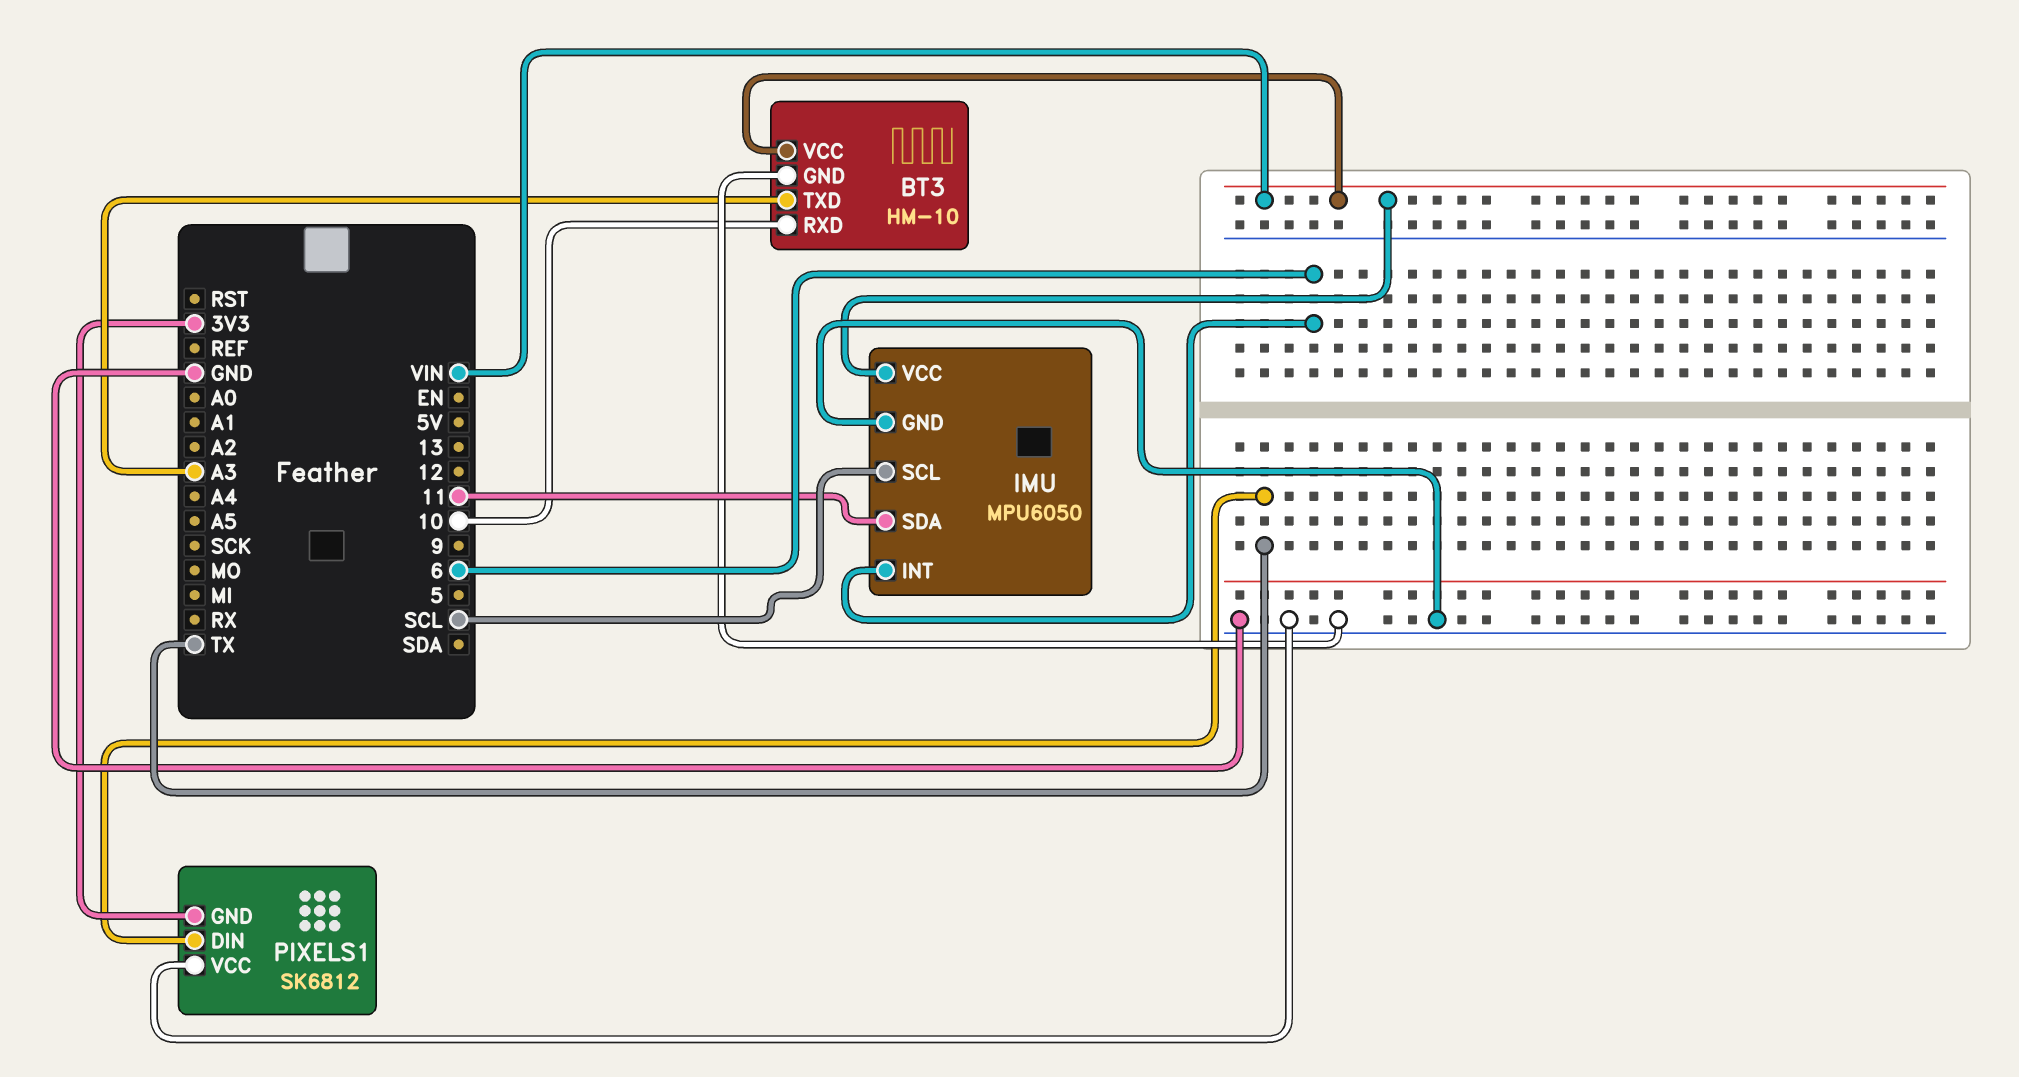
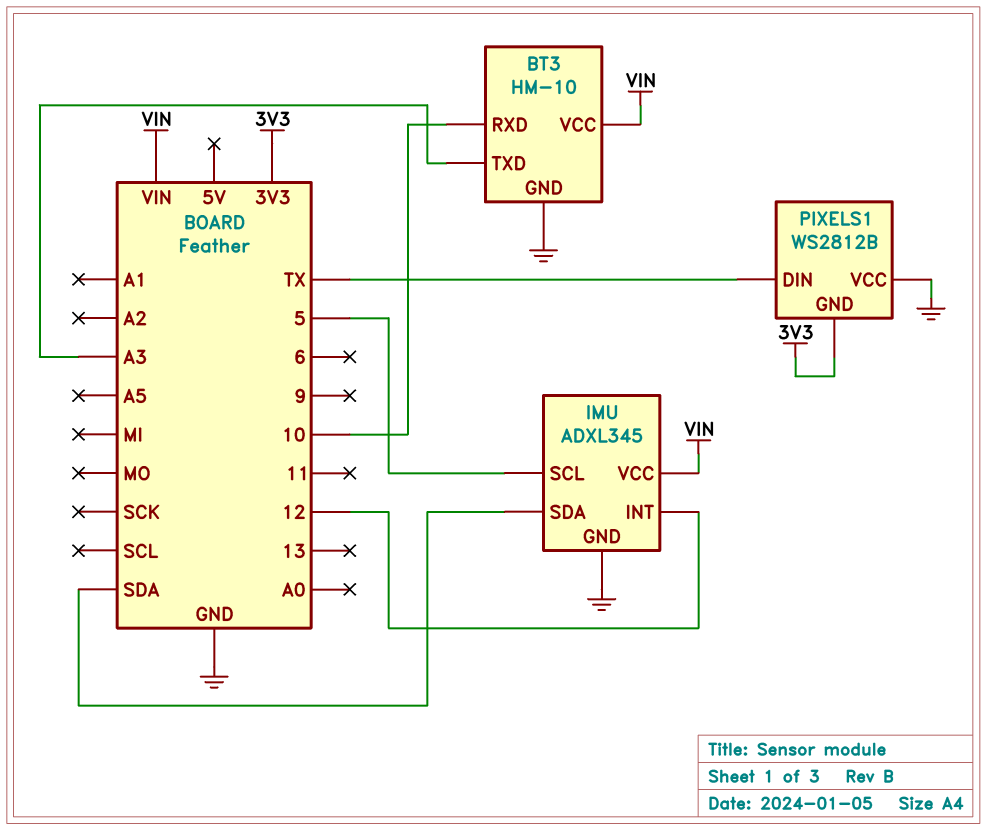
IMU: MPU6050 -> ADXL345
IMU pin INT: 6 -> 12
IMU pin SCL: SCL -> 5
IMU pin SDA: 11 -> SDA
PIXELS1: SK6812 -> WS2812B

